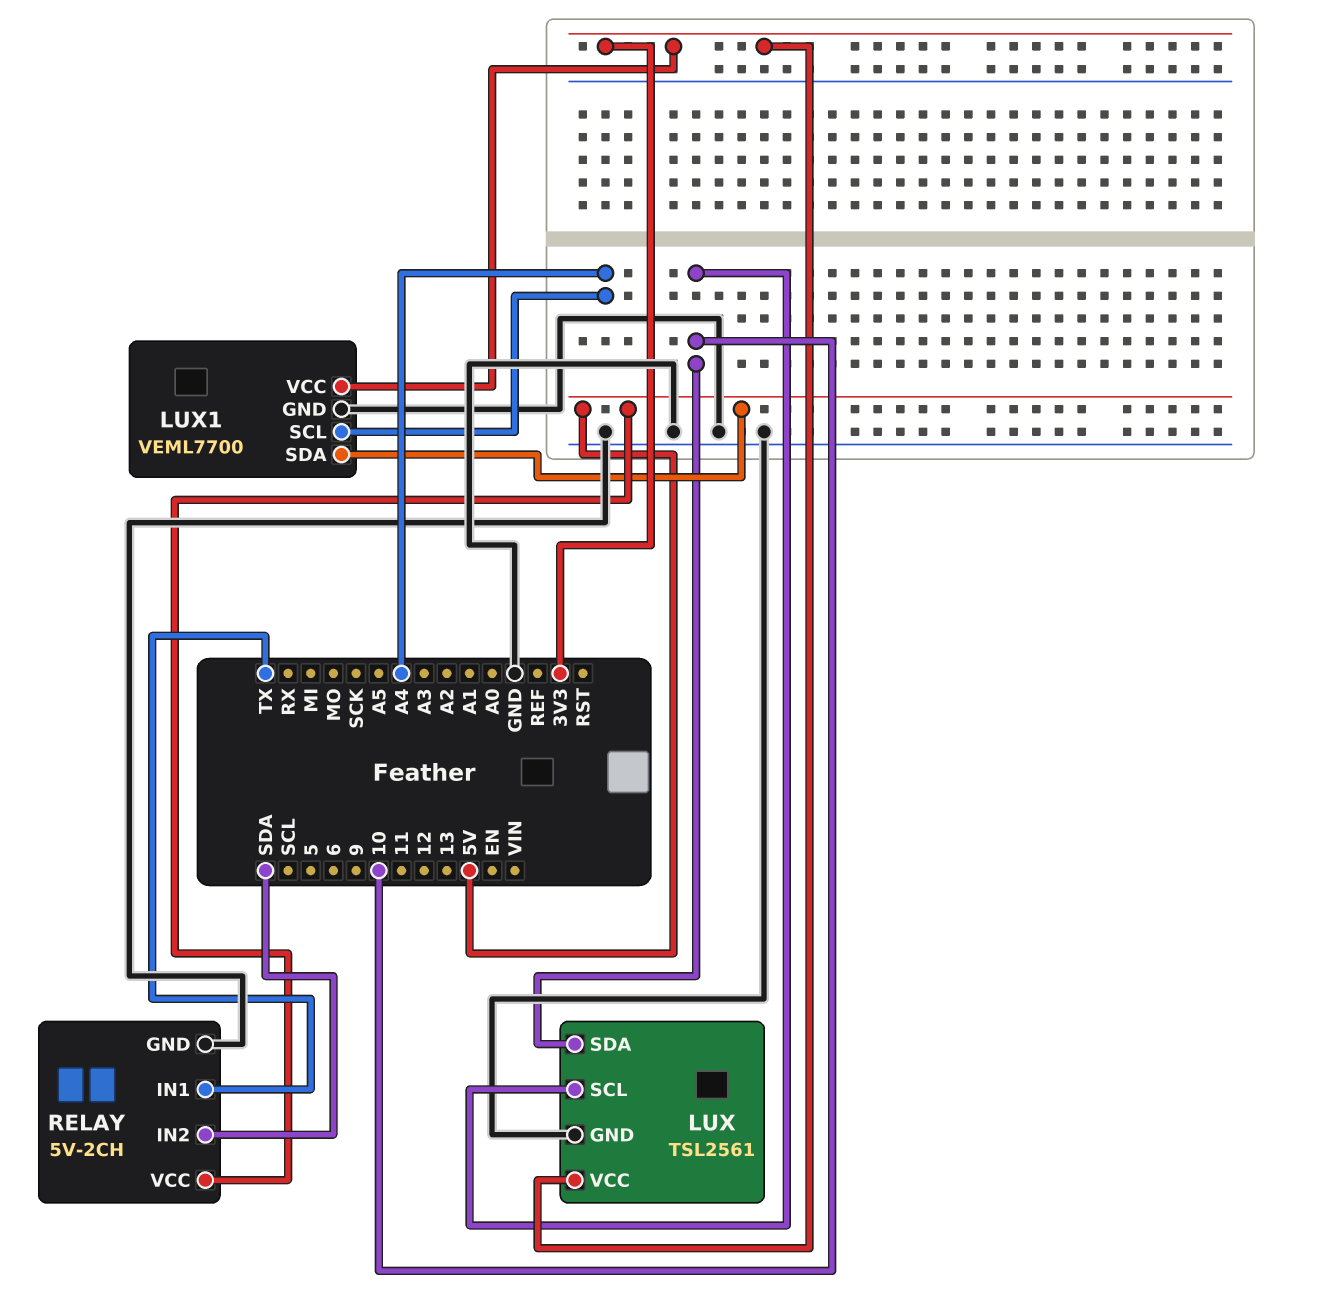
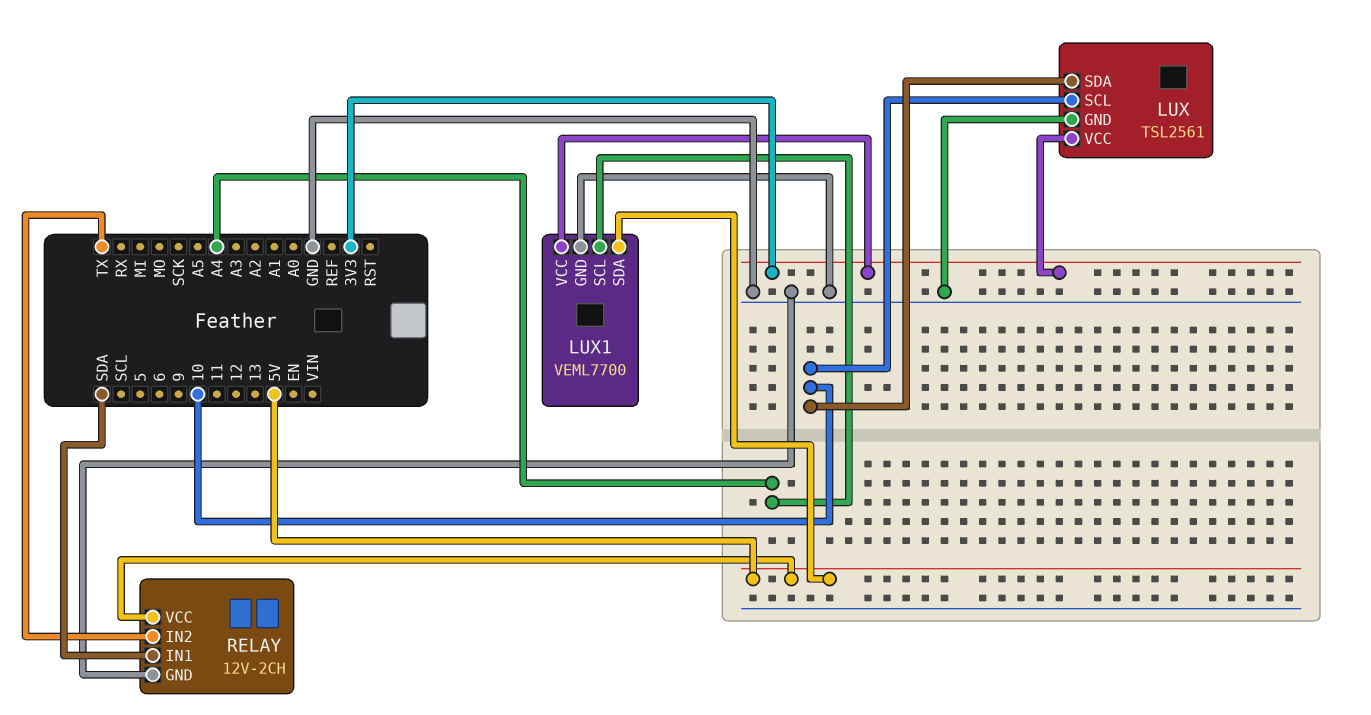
RELAY: 5V-2CH -> 12V-2CH
RELAY pin IN1: TX -> SDA
RELAY pin IN2: SDA -> TX

